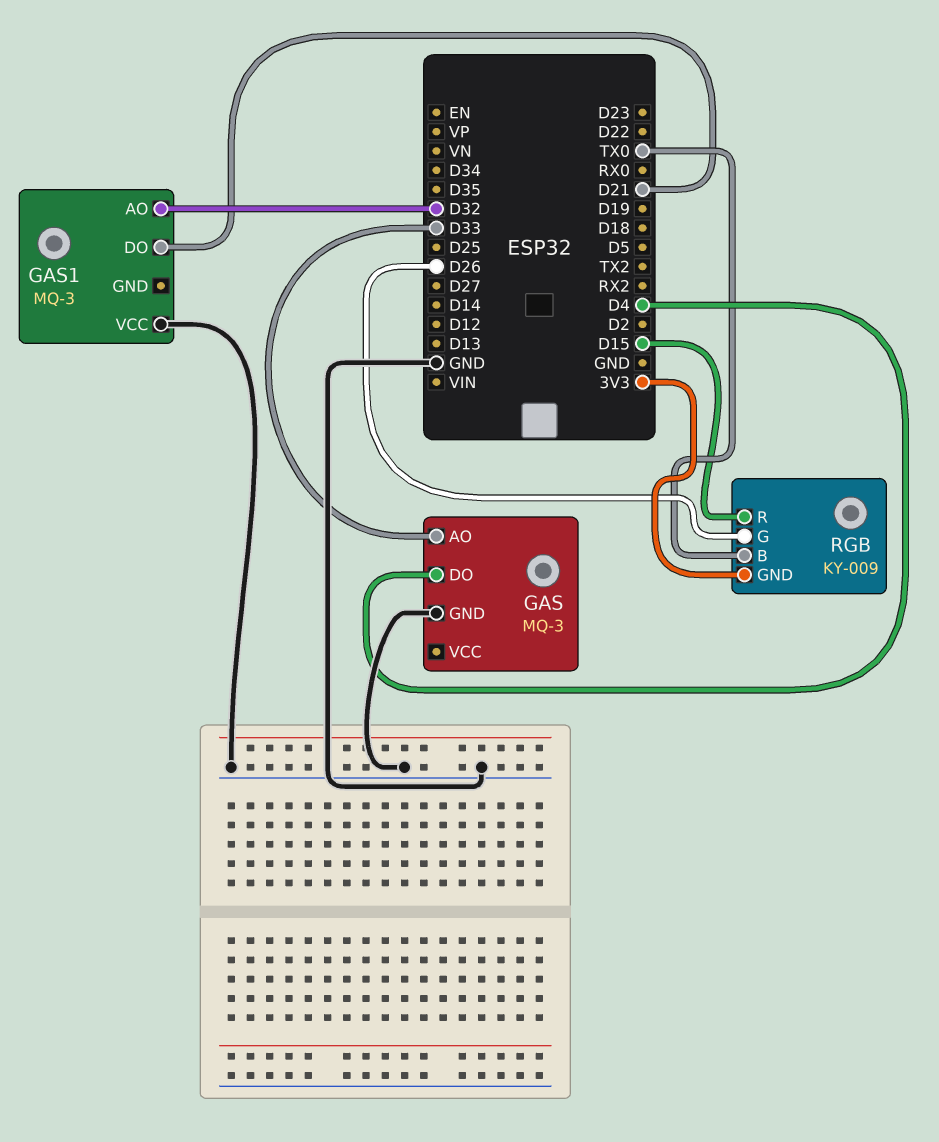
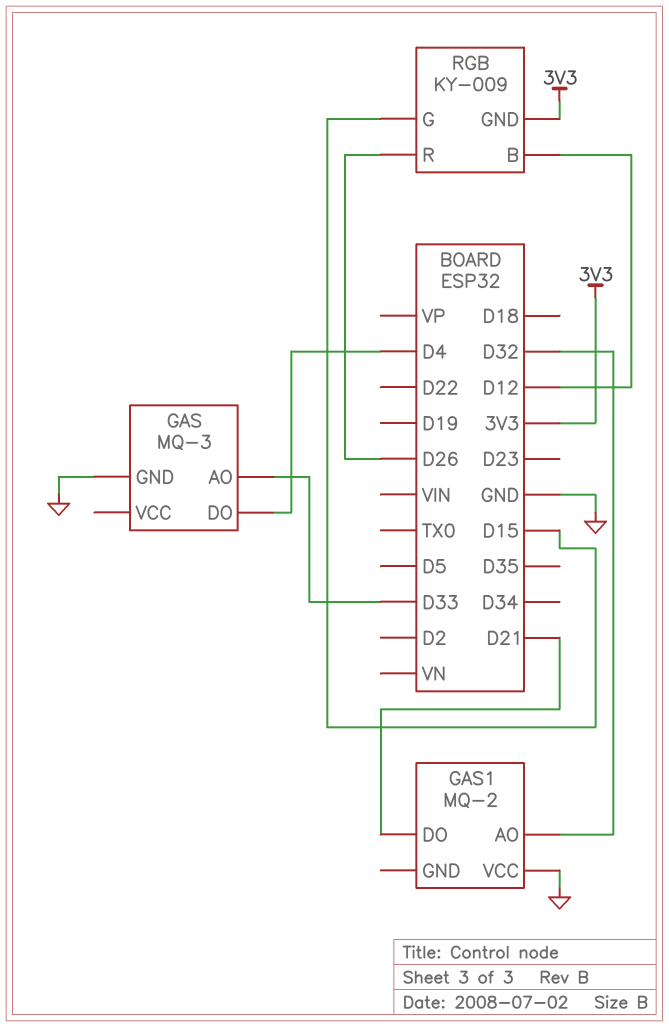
GAS1: MQ-3 -> MQ-2
RGB pin B: TX0 -> D12
RGB pin G: D26 -> D15
RGB pin R: D15 -> D26

